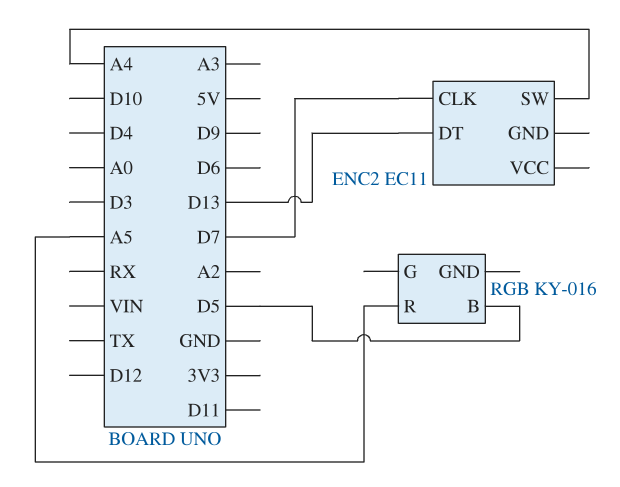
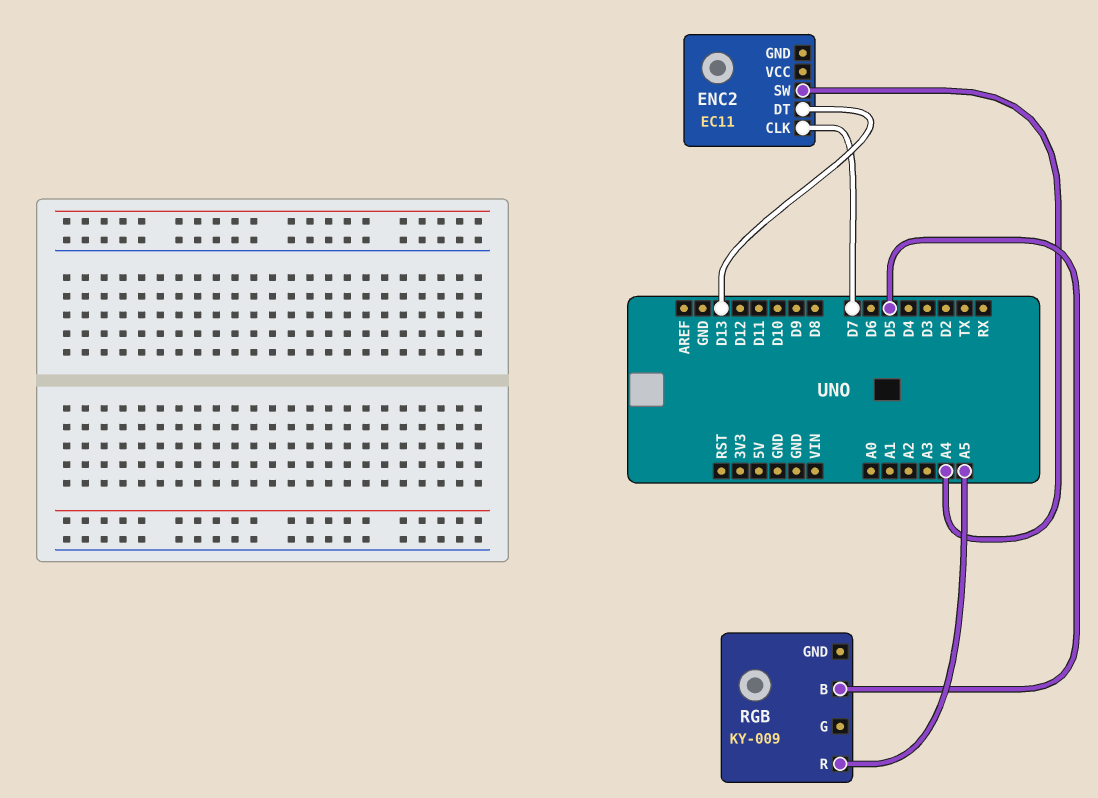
RGB: KY-016 -> KY-009

